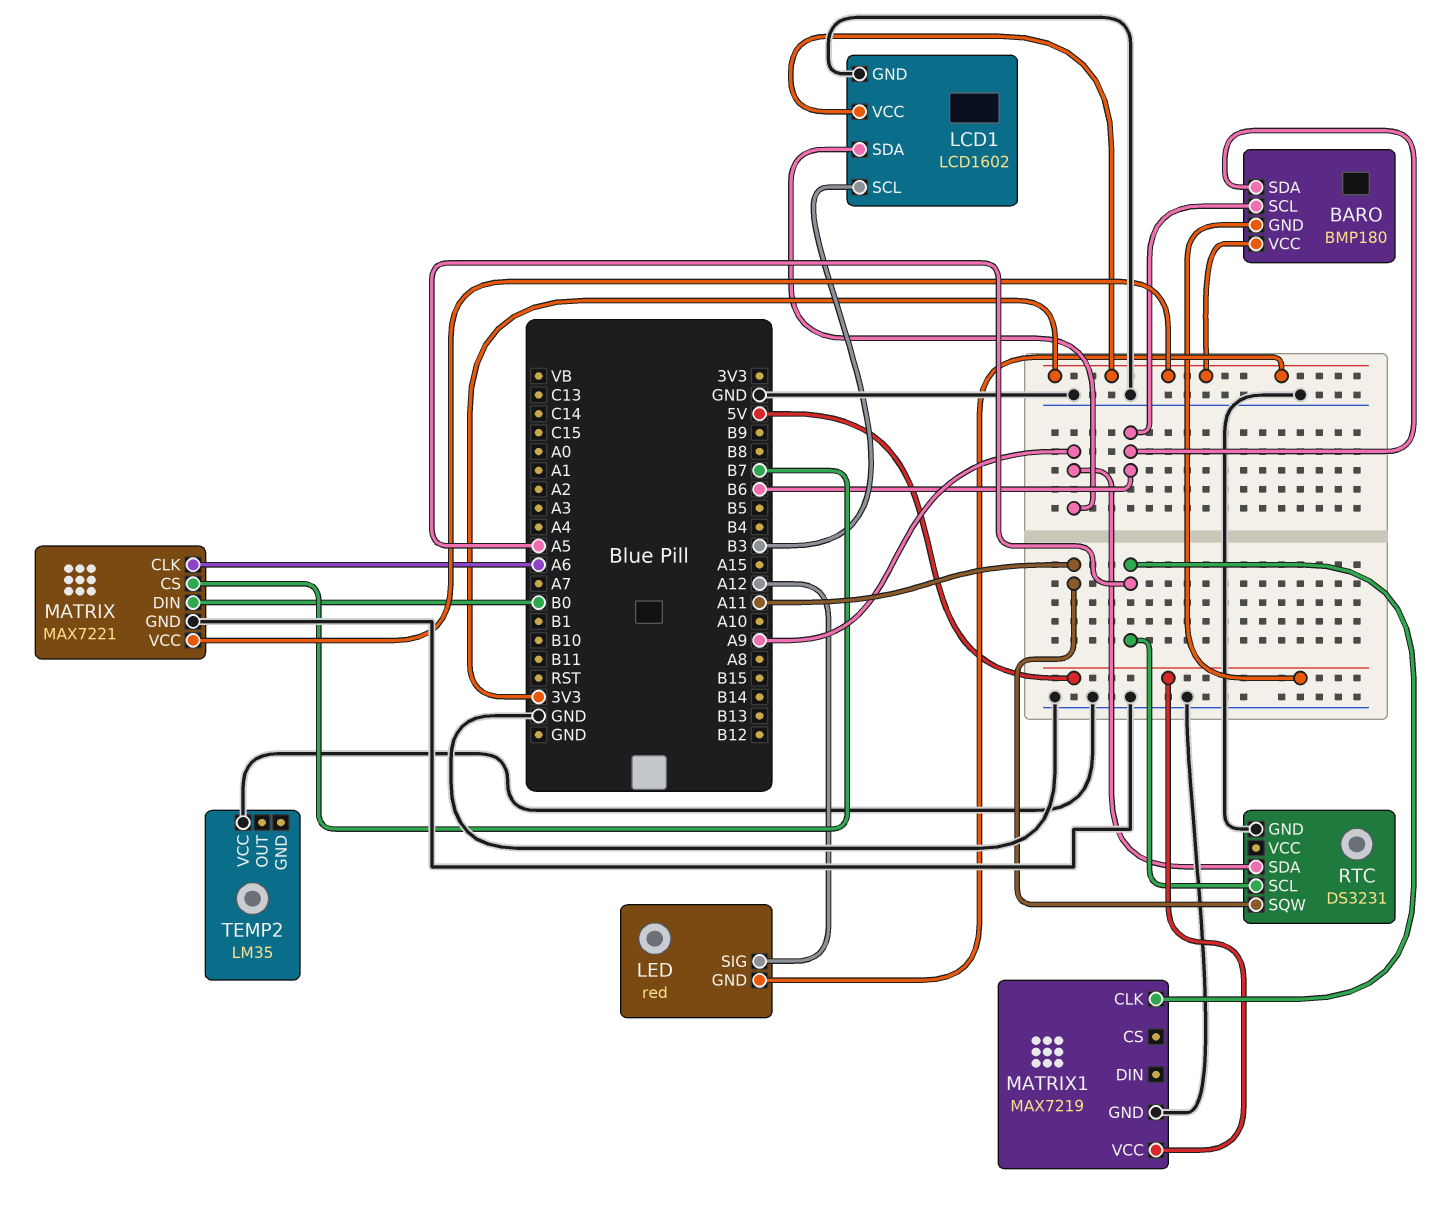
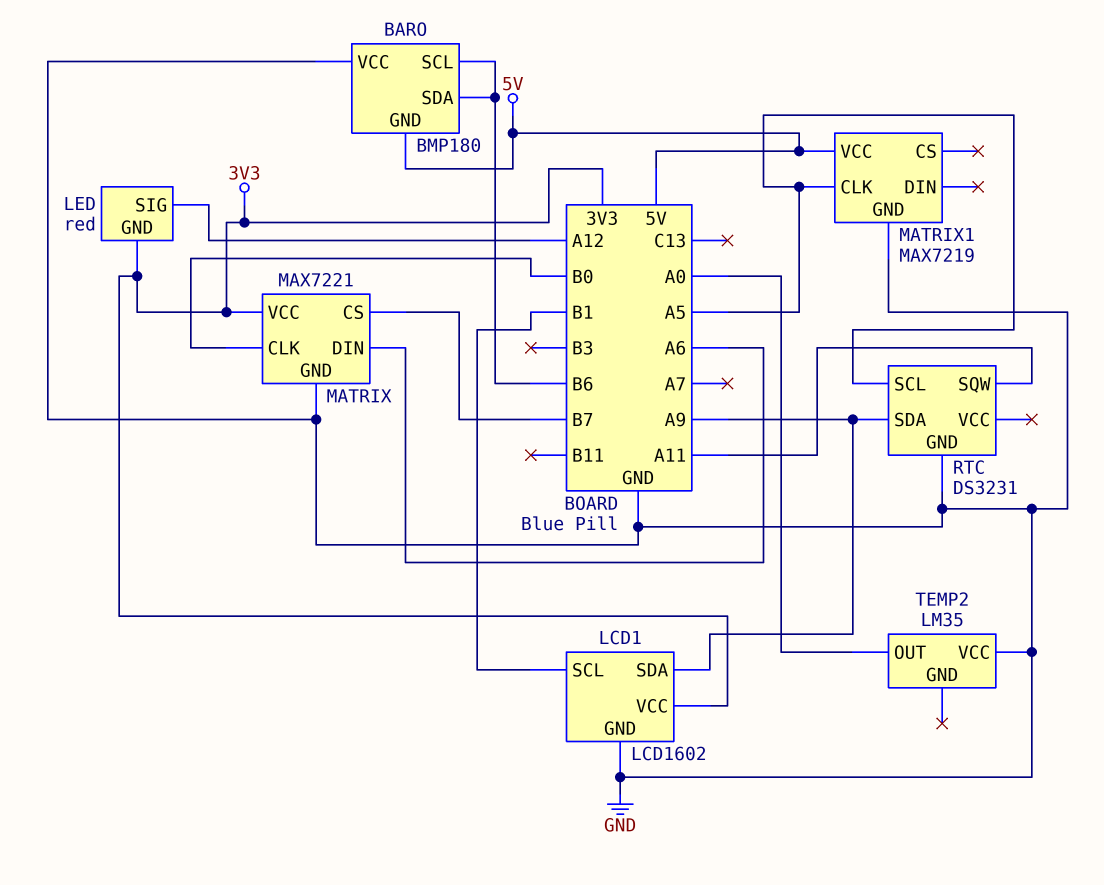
BARO pin VCC: 3V3 -> GND
LCD1 pin SCL: B3 -> B1
MATRIX pin CLK: A6 -> B0
MATRIX pin DIN: B0 -> A6
TEMP2 pin OUT: none -> A0

